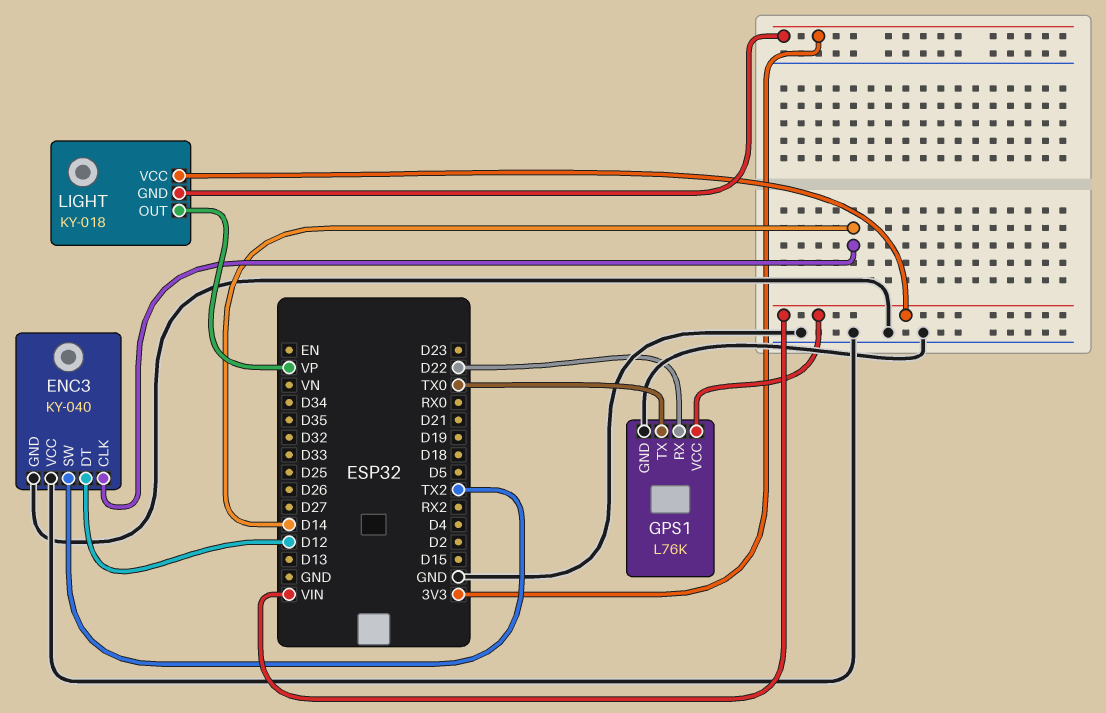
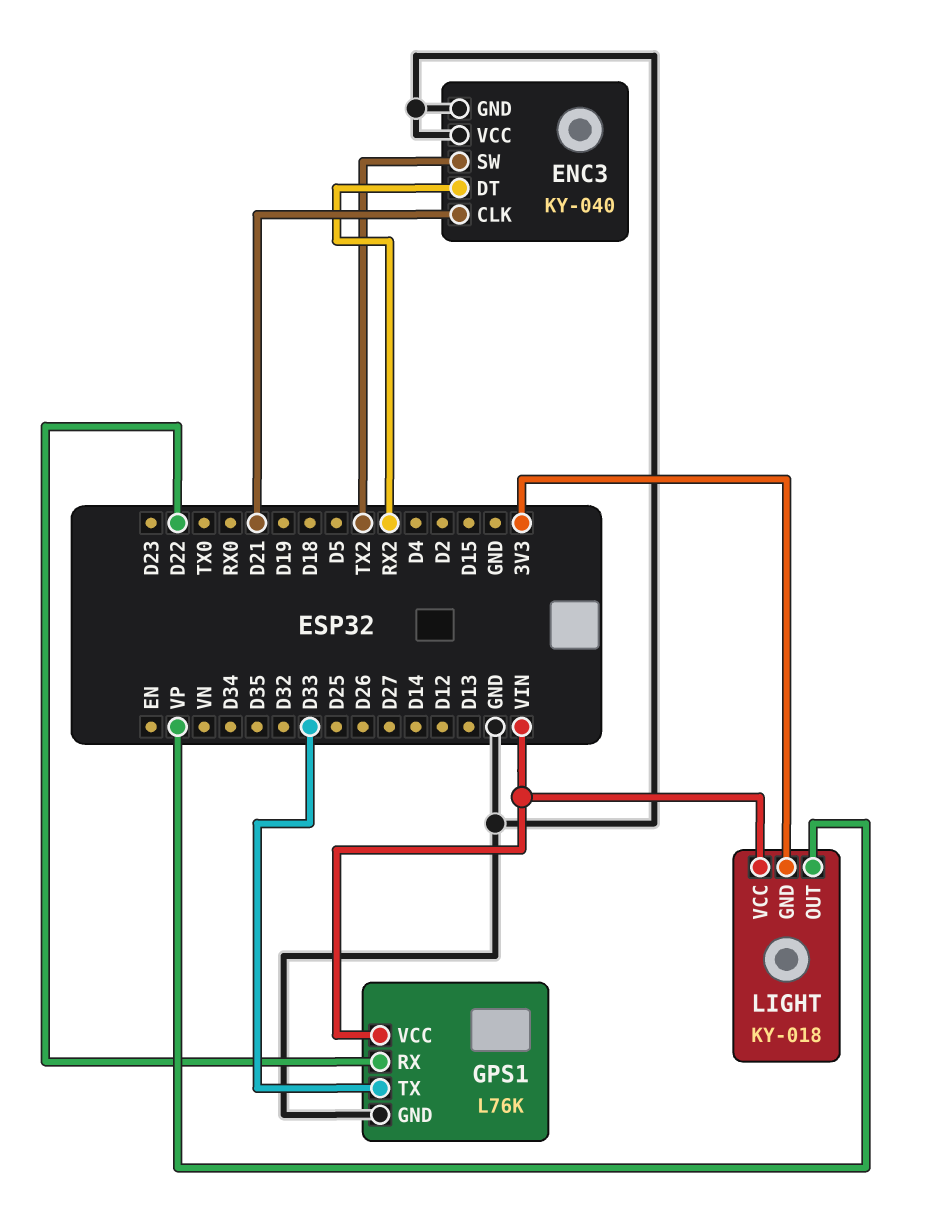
ENC3 pin CLK: D14 -> D21
ENC3 pin DT: D12 -> RX2
GPS1 pin TX: TX0 -> D33

